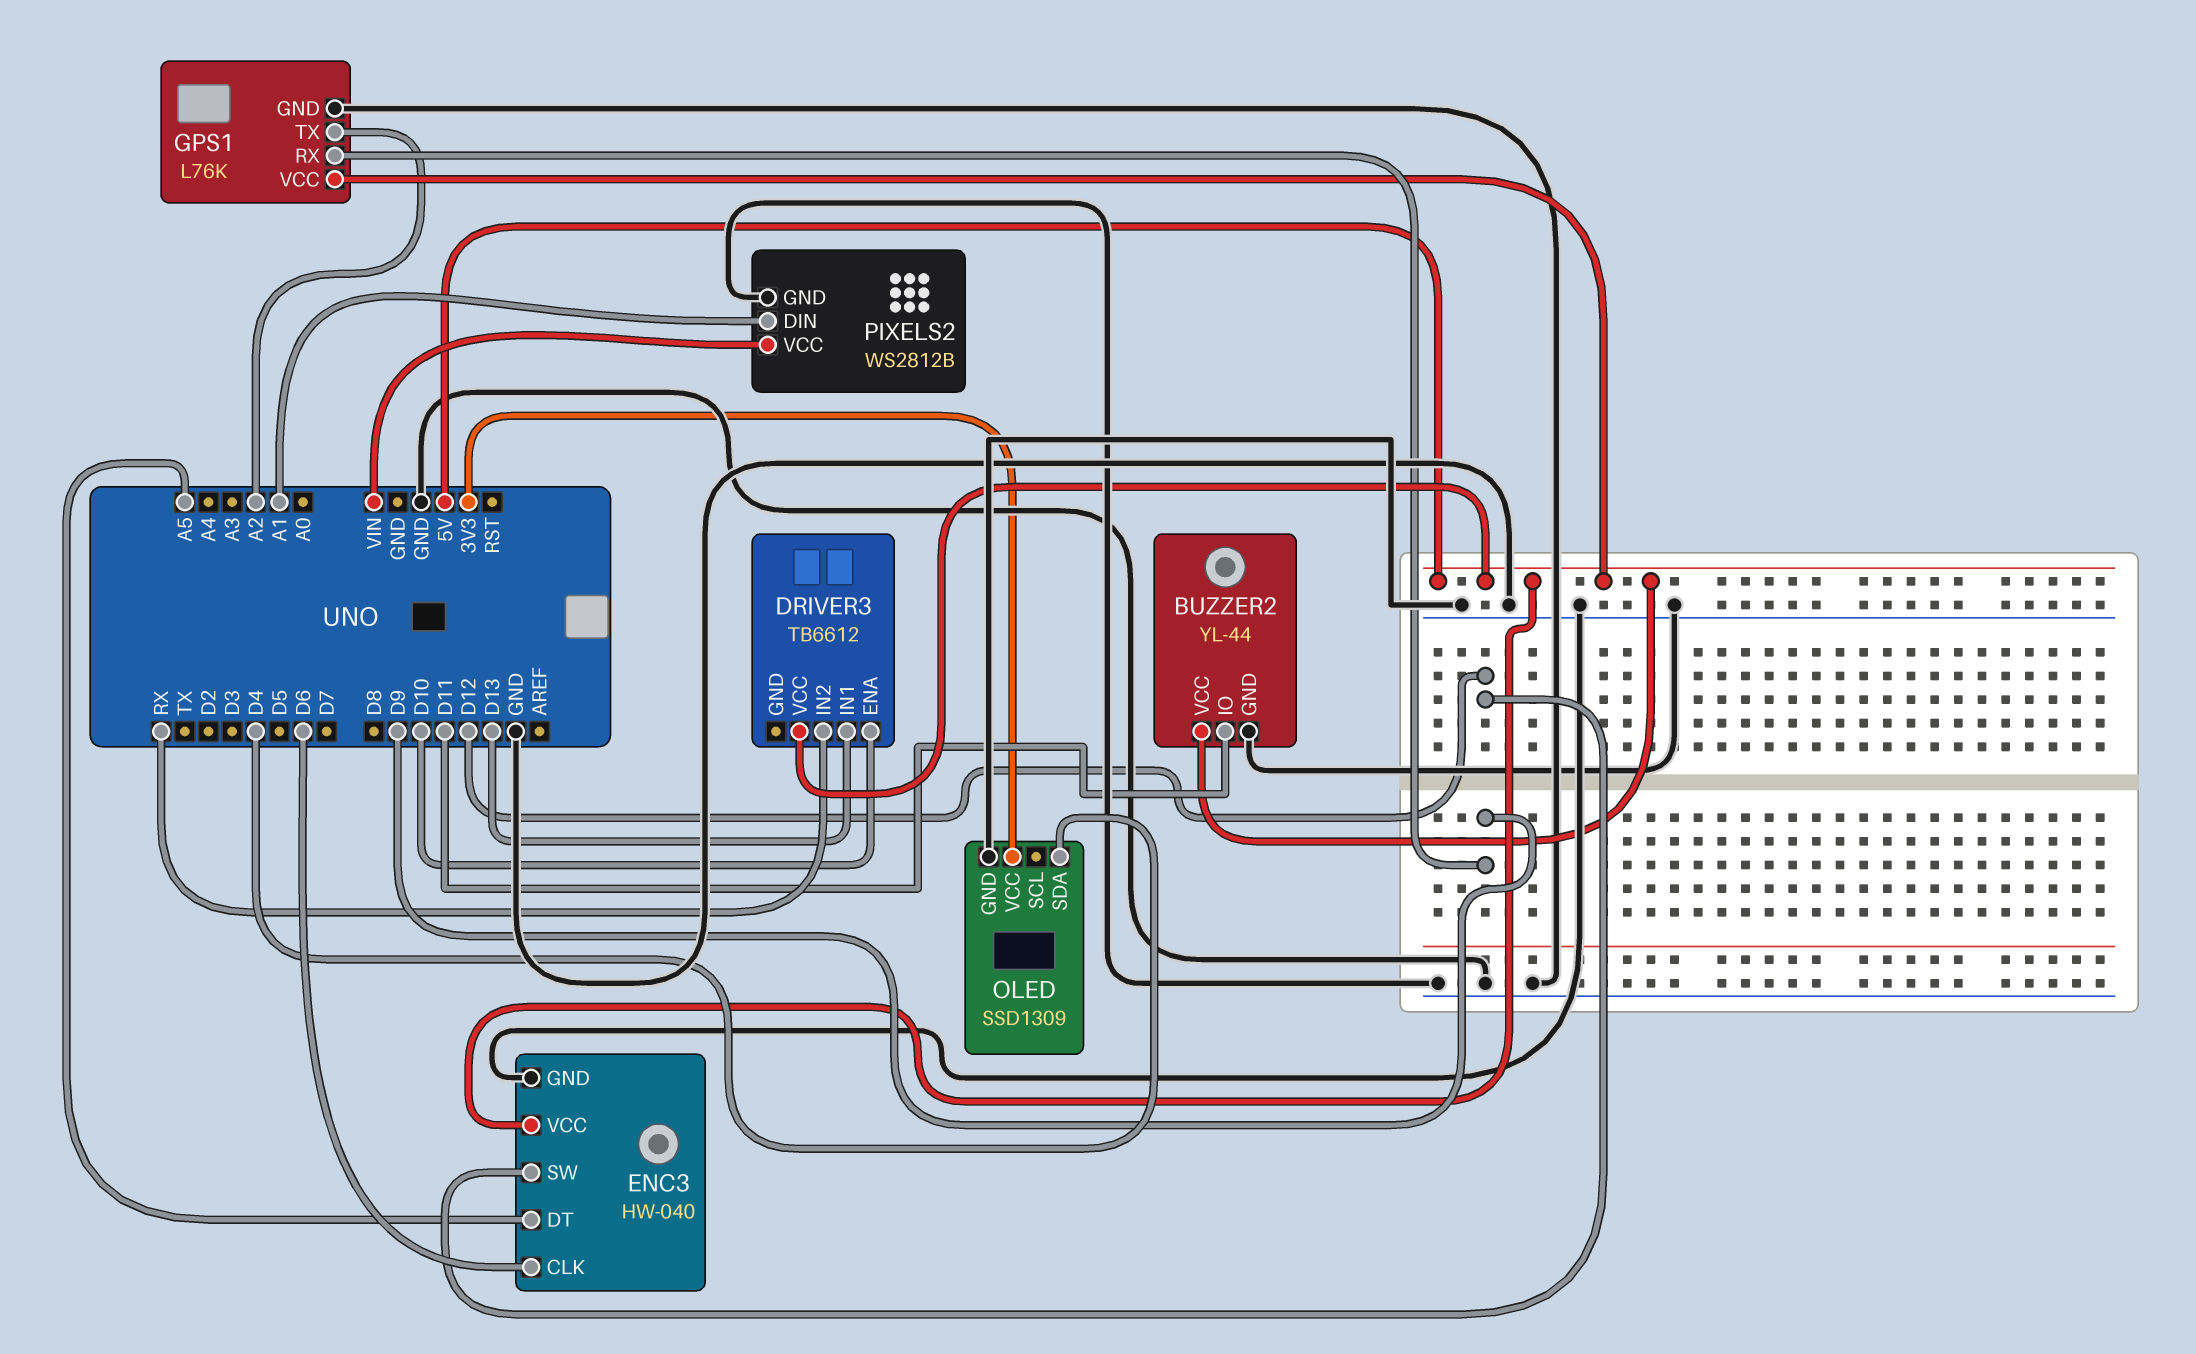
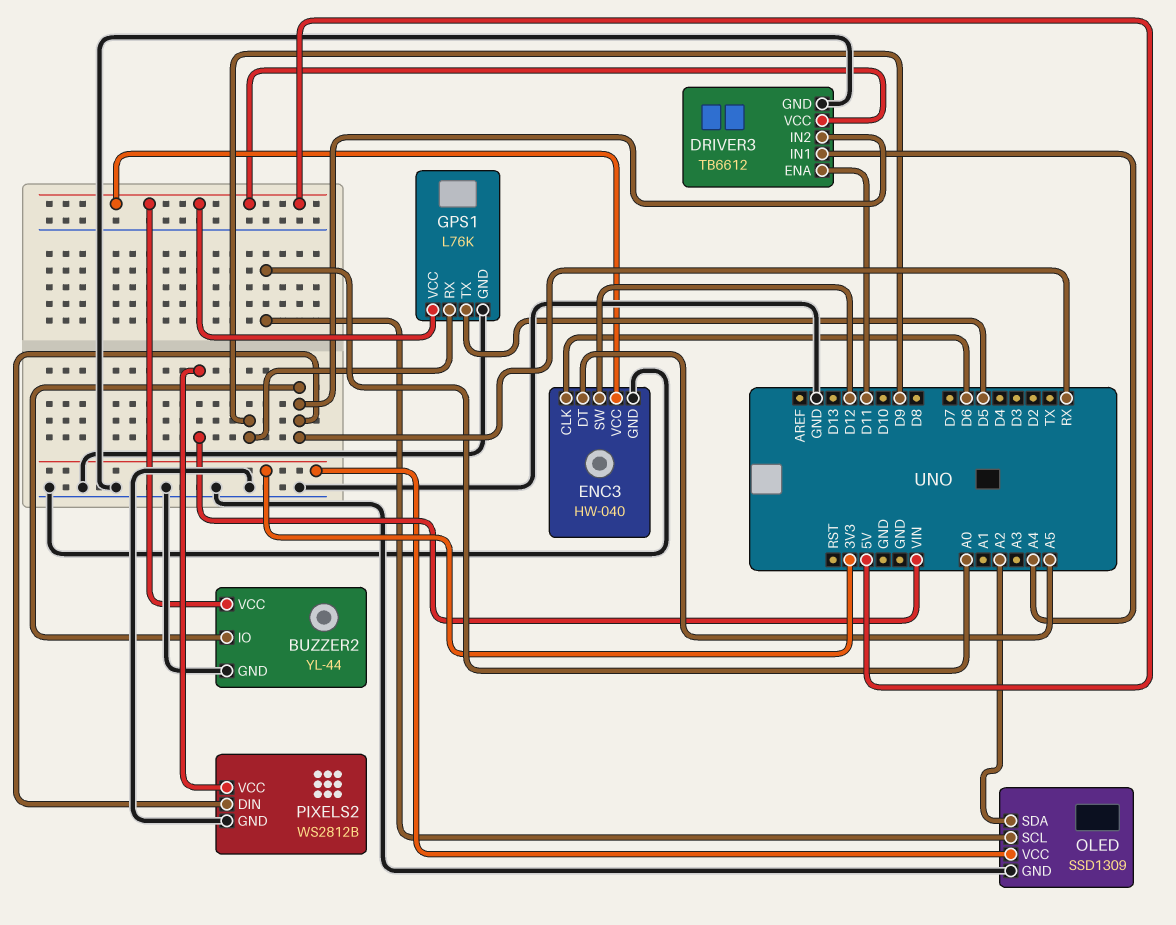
BUZZER2 pin IO: D11 -> RX
DRIVER3 pin ENA: D10 -> D11
DRIVER3 pin GND: none -> GND
DRIVER3 pin IN1: D13 -> A4
GPS1 pin TX: A2 -> D5
OLED pin SCL: none -> A0
OLED pin SDA: D4 -> A2
PIXELS2 pin DIN: A1 -> RX

